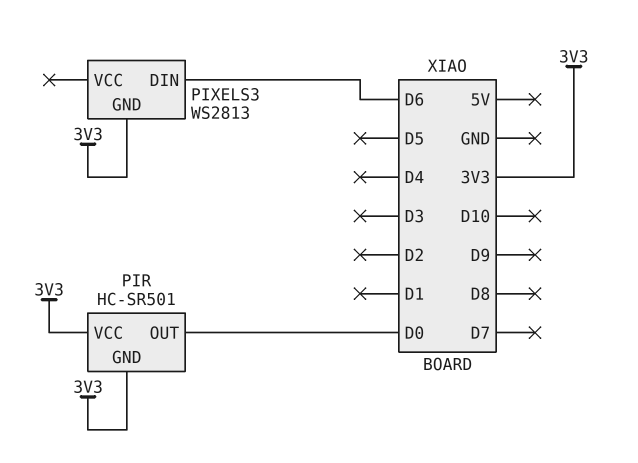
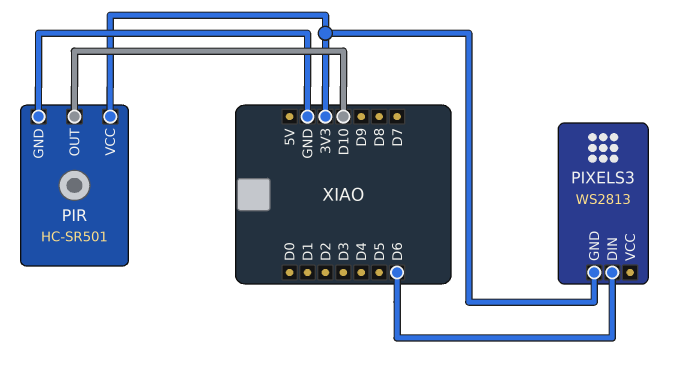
PIR pin GND: 3V3 -> GND
PIR pin OUT: D0 -> D10

